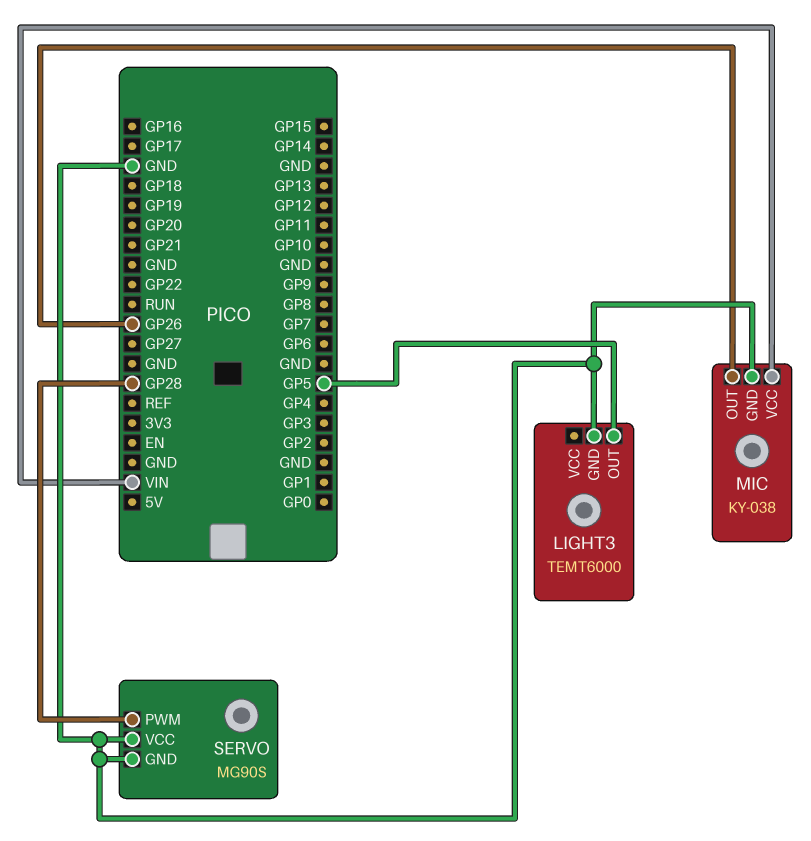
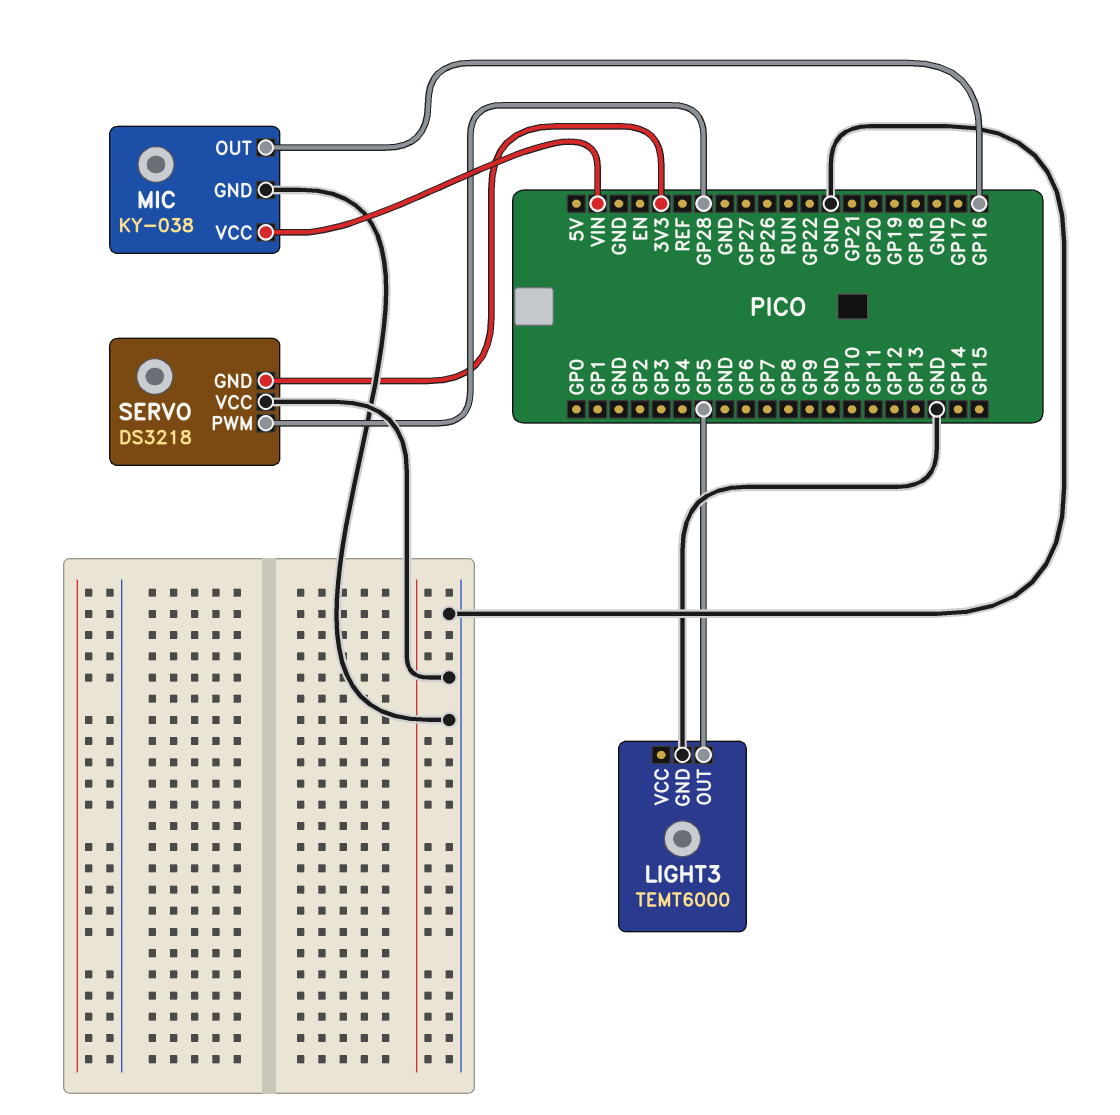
MIC pin OUT: GP26 -> GP16
SERVO: MG90S -> DS3218
SERVO pin GND: GND -> 3V3

